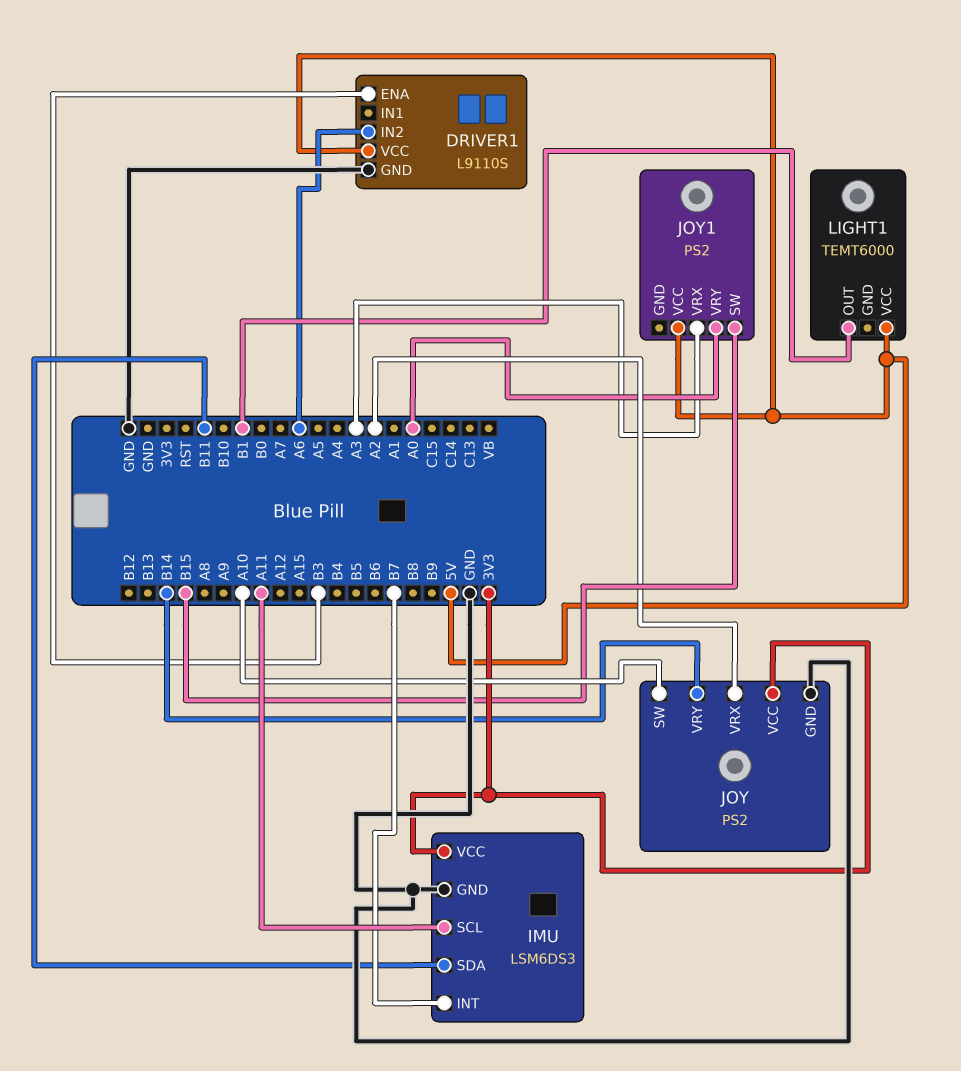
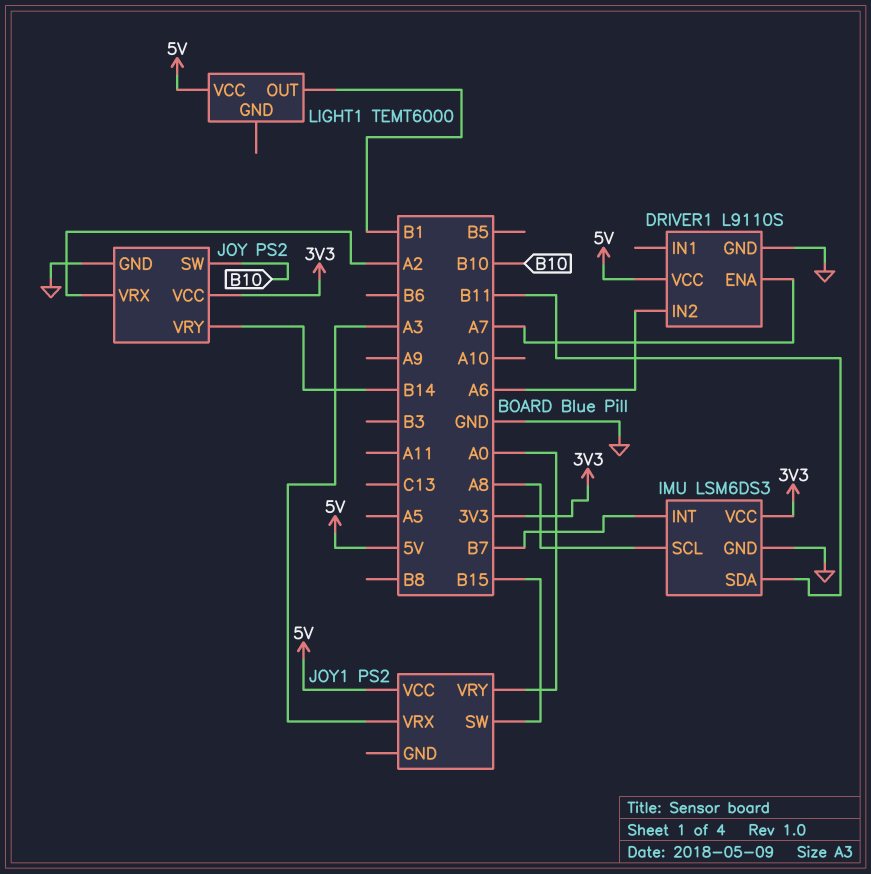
DRIVER1 pin ENA: B3 -> A7
IMU pin SCL: A11 -> A8
JOY pin SW: A10 -> B10

